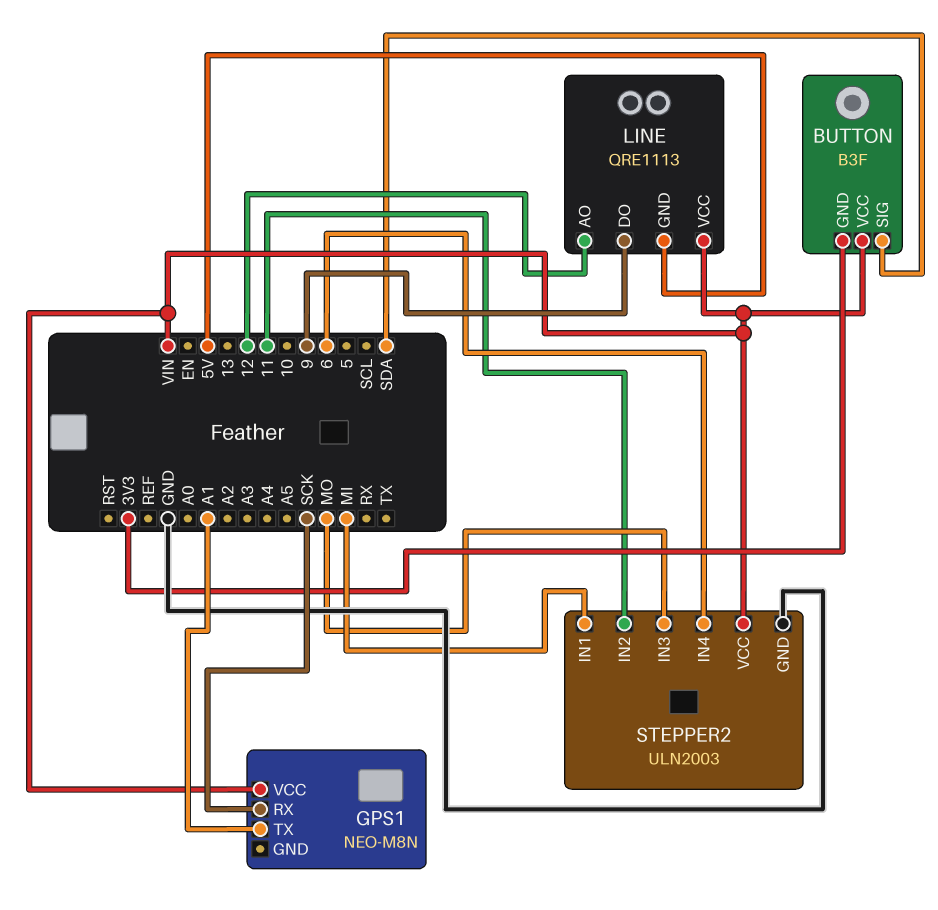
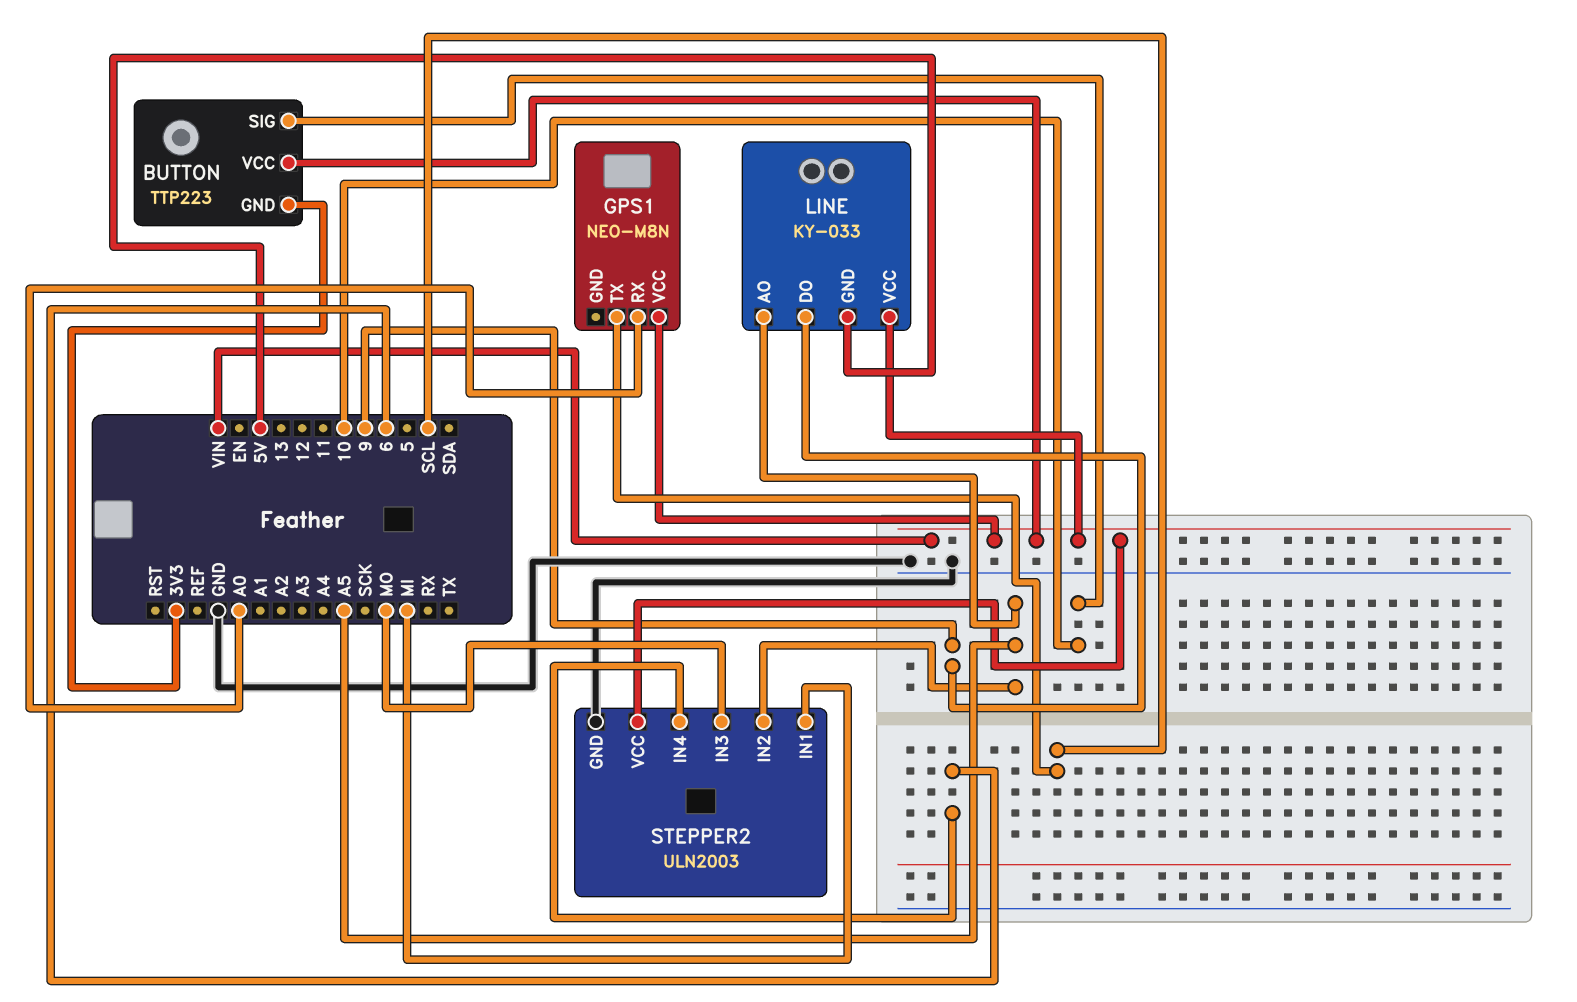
BUTTON: B3F -> TTP223
BUTTON pin SIG: SDA -> 10
GPS1 pin RX: SCK -> A0
GPS1 pin TX: A1 -> SCL
LINE: QRE1113 -> KY-033
LINE pin AO: 12 -> A5
STEPPER2 pin IN2: 11 -> A5

